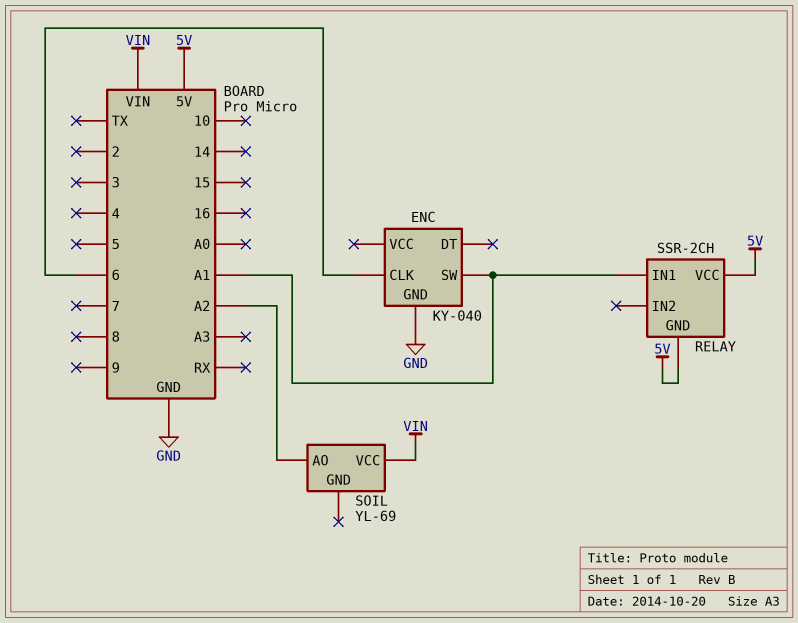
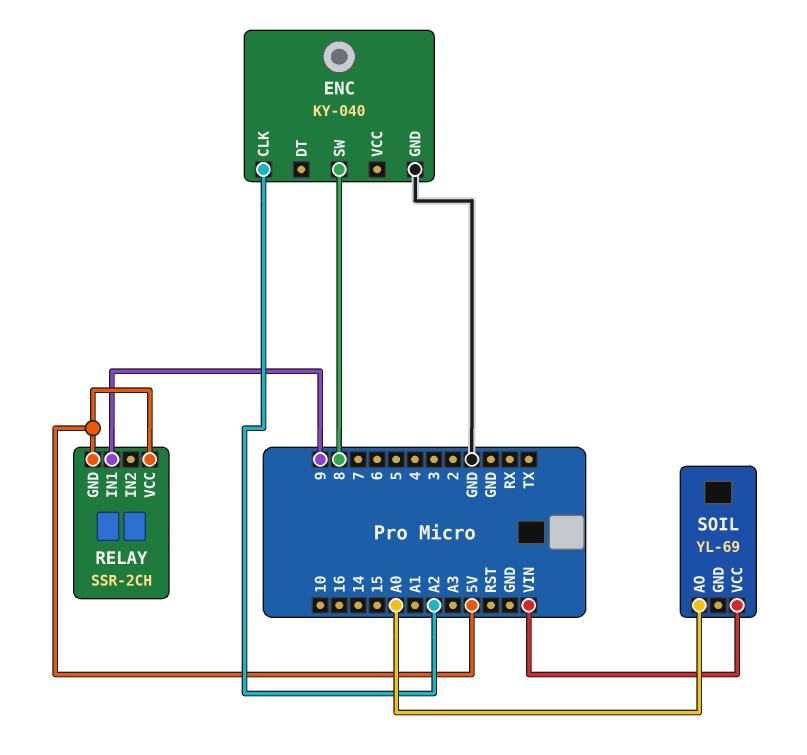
ENC pin CLK: 6 -> A2
ENC pin SW: A1 -> 8
RELAY pin IN1: A1 -> 9
SOIL pin AO: A2 -> A0

